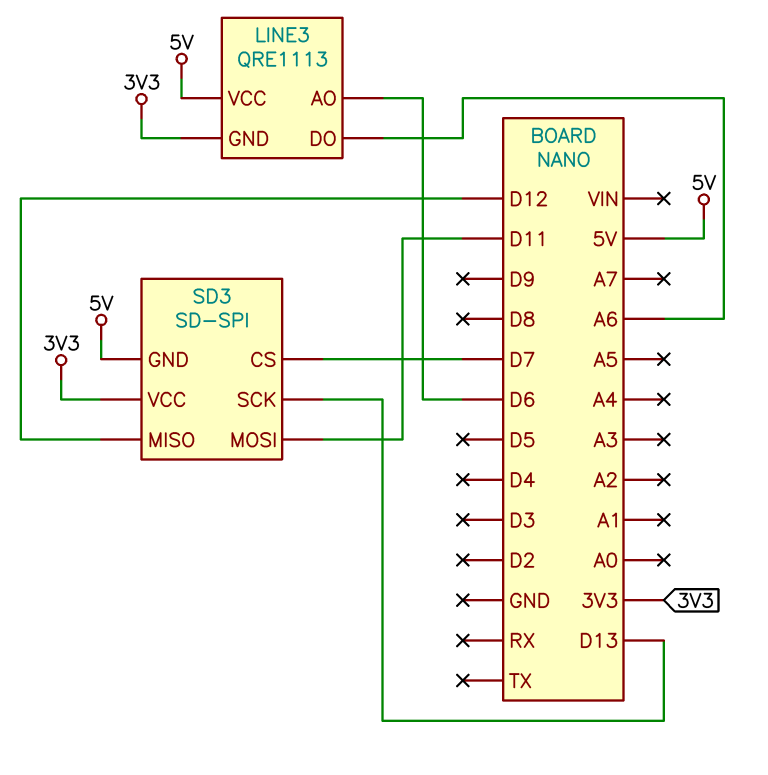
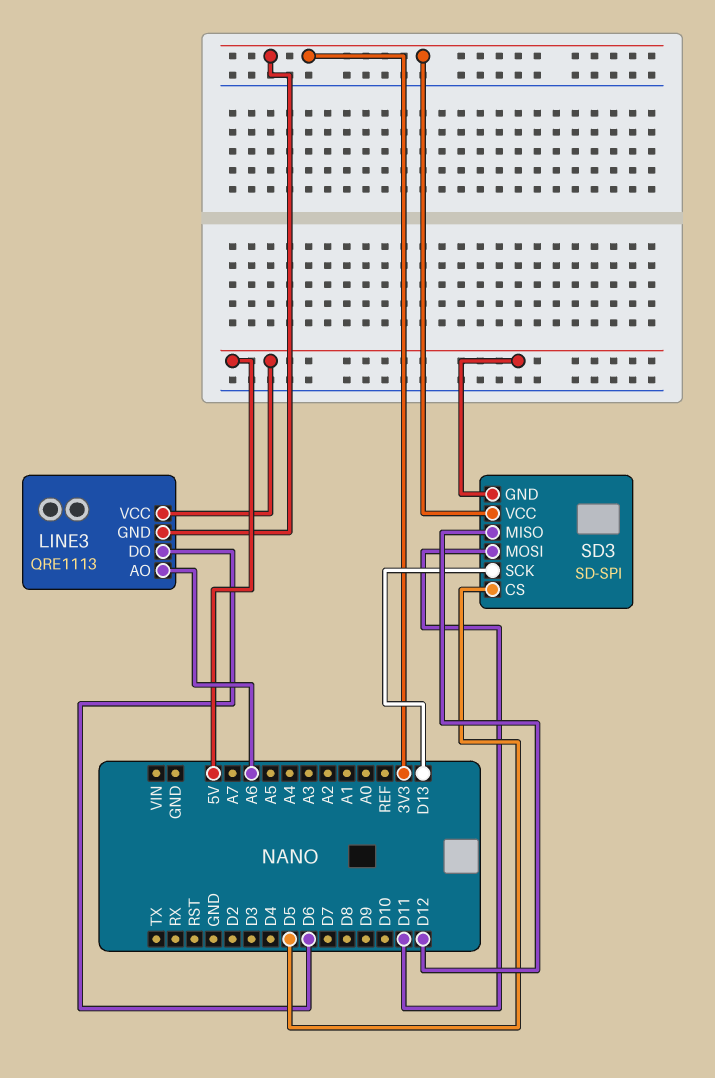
LINE3 pin AO: D6 -> A6
LINE3 pin DO: A6 -> D6
SD3 pin CS: D7 -> D5

